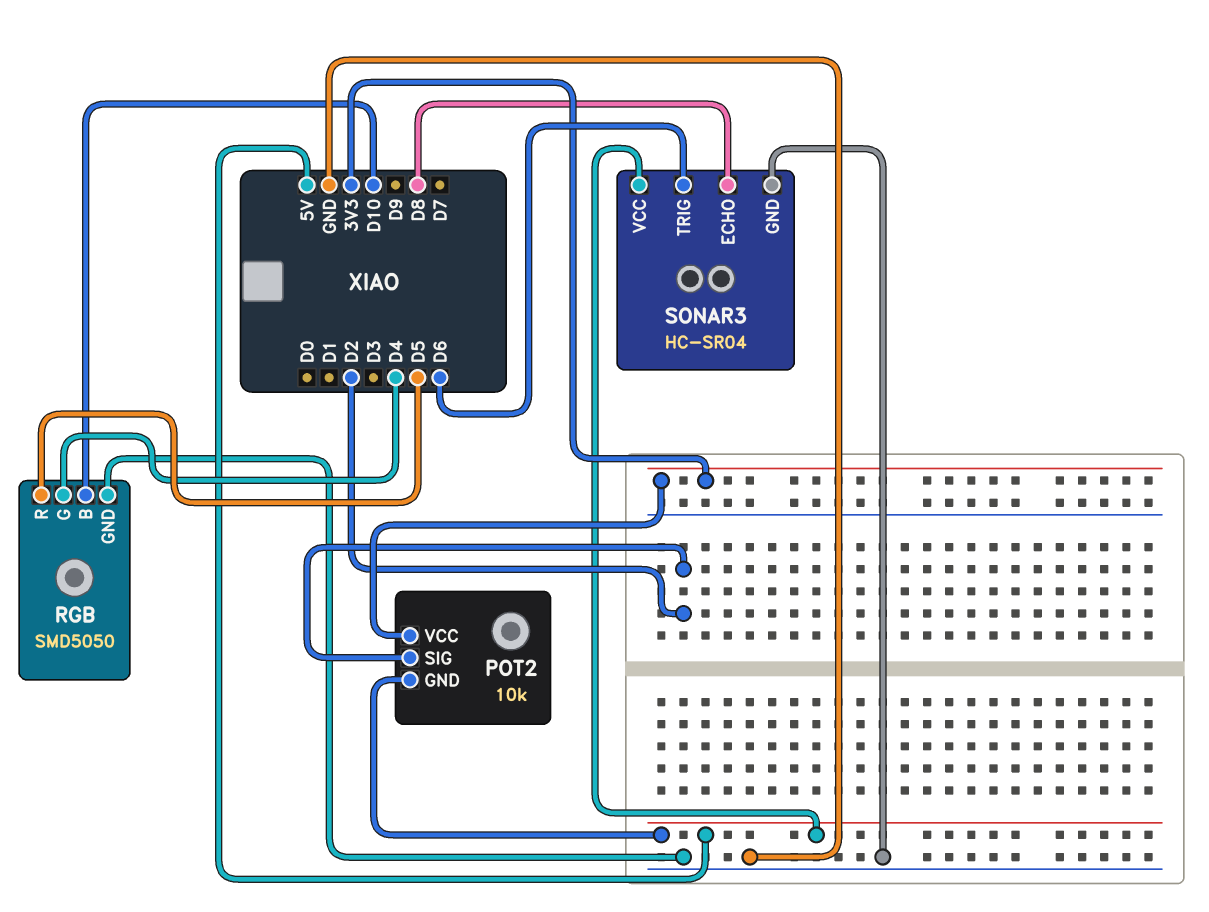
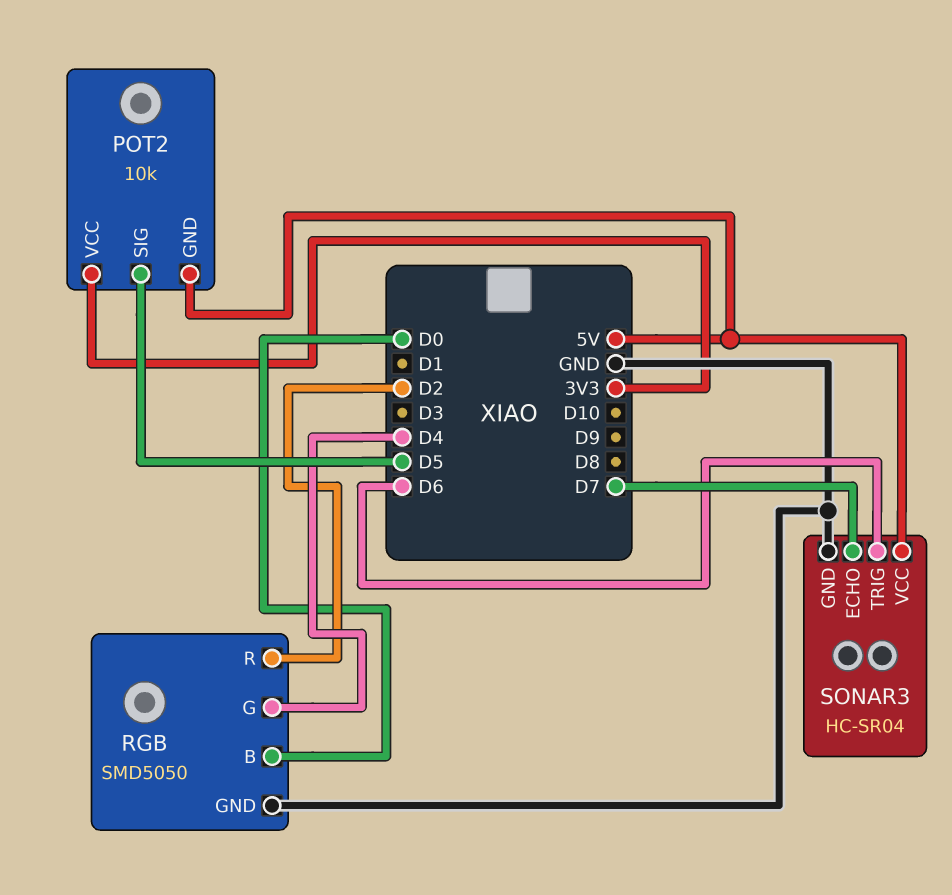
POT2 pin SIG: D2 -> D5
RGB pin B: D10 -> D0
RGB pin R: D5 -> D2
SONAR3 pin ECHO: D8 -> D7

